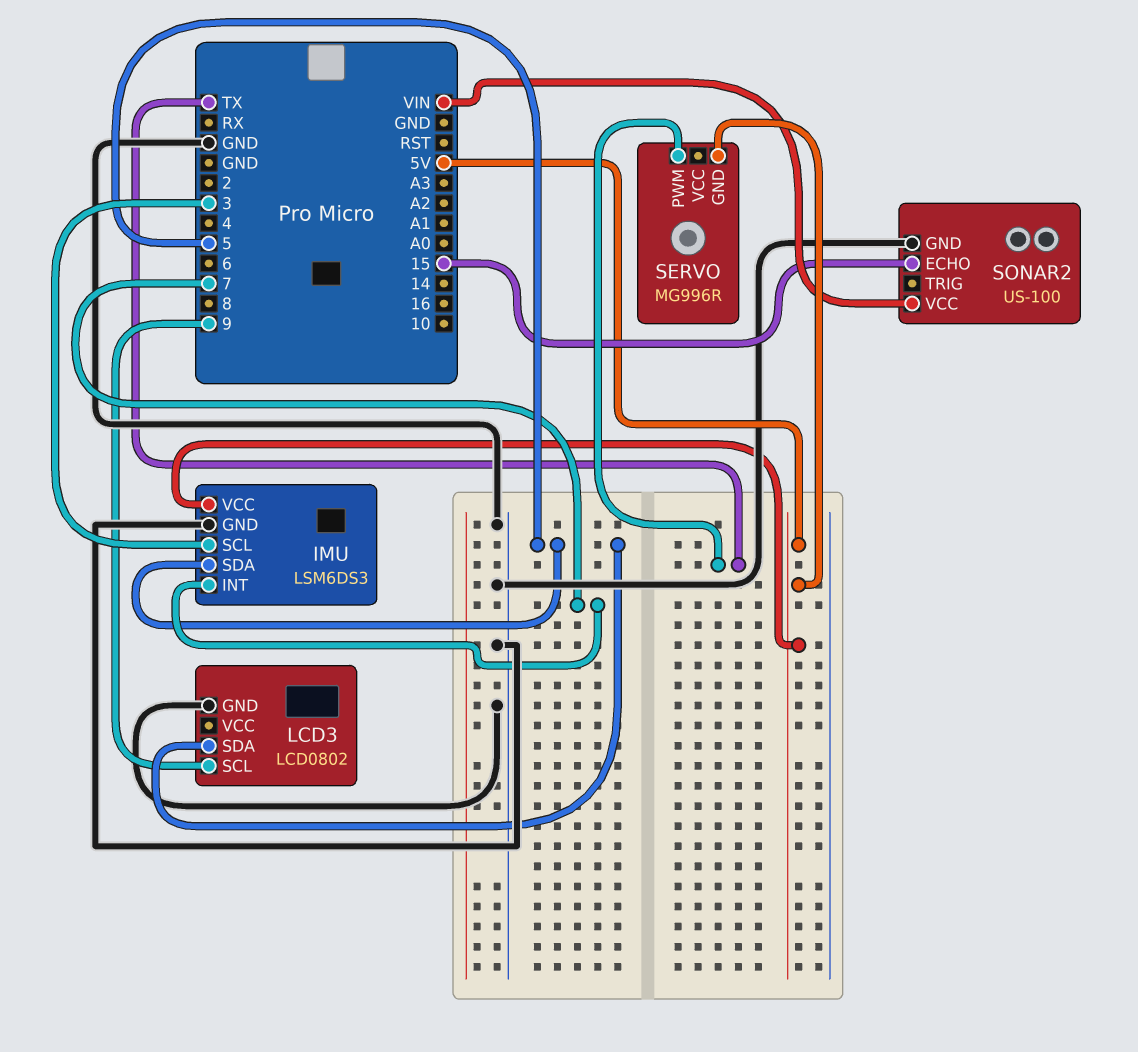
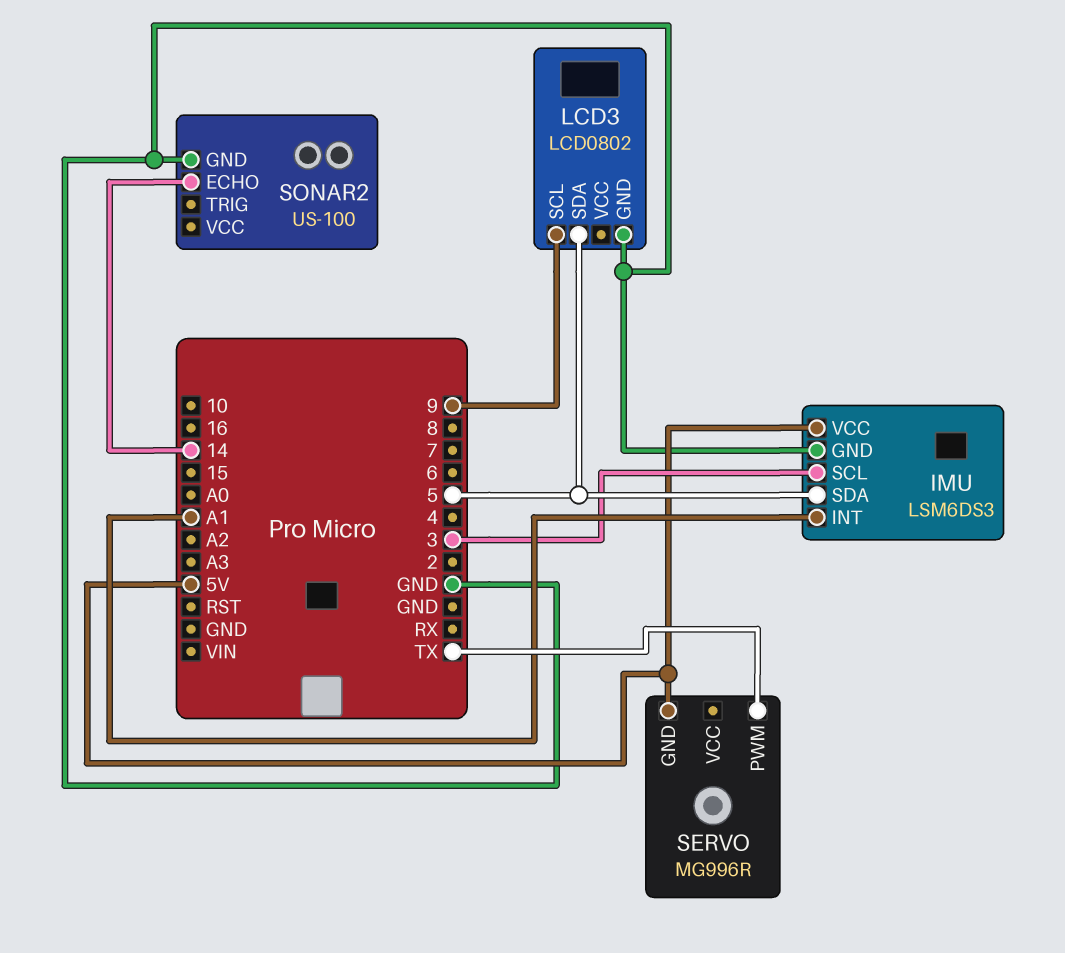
IMU pin INT: 7 -> A1
SONAR2 pin ECHO: 15 -> 14
SONAR2 pin VCC: VIN -> none

